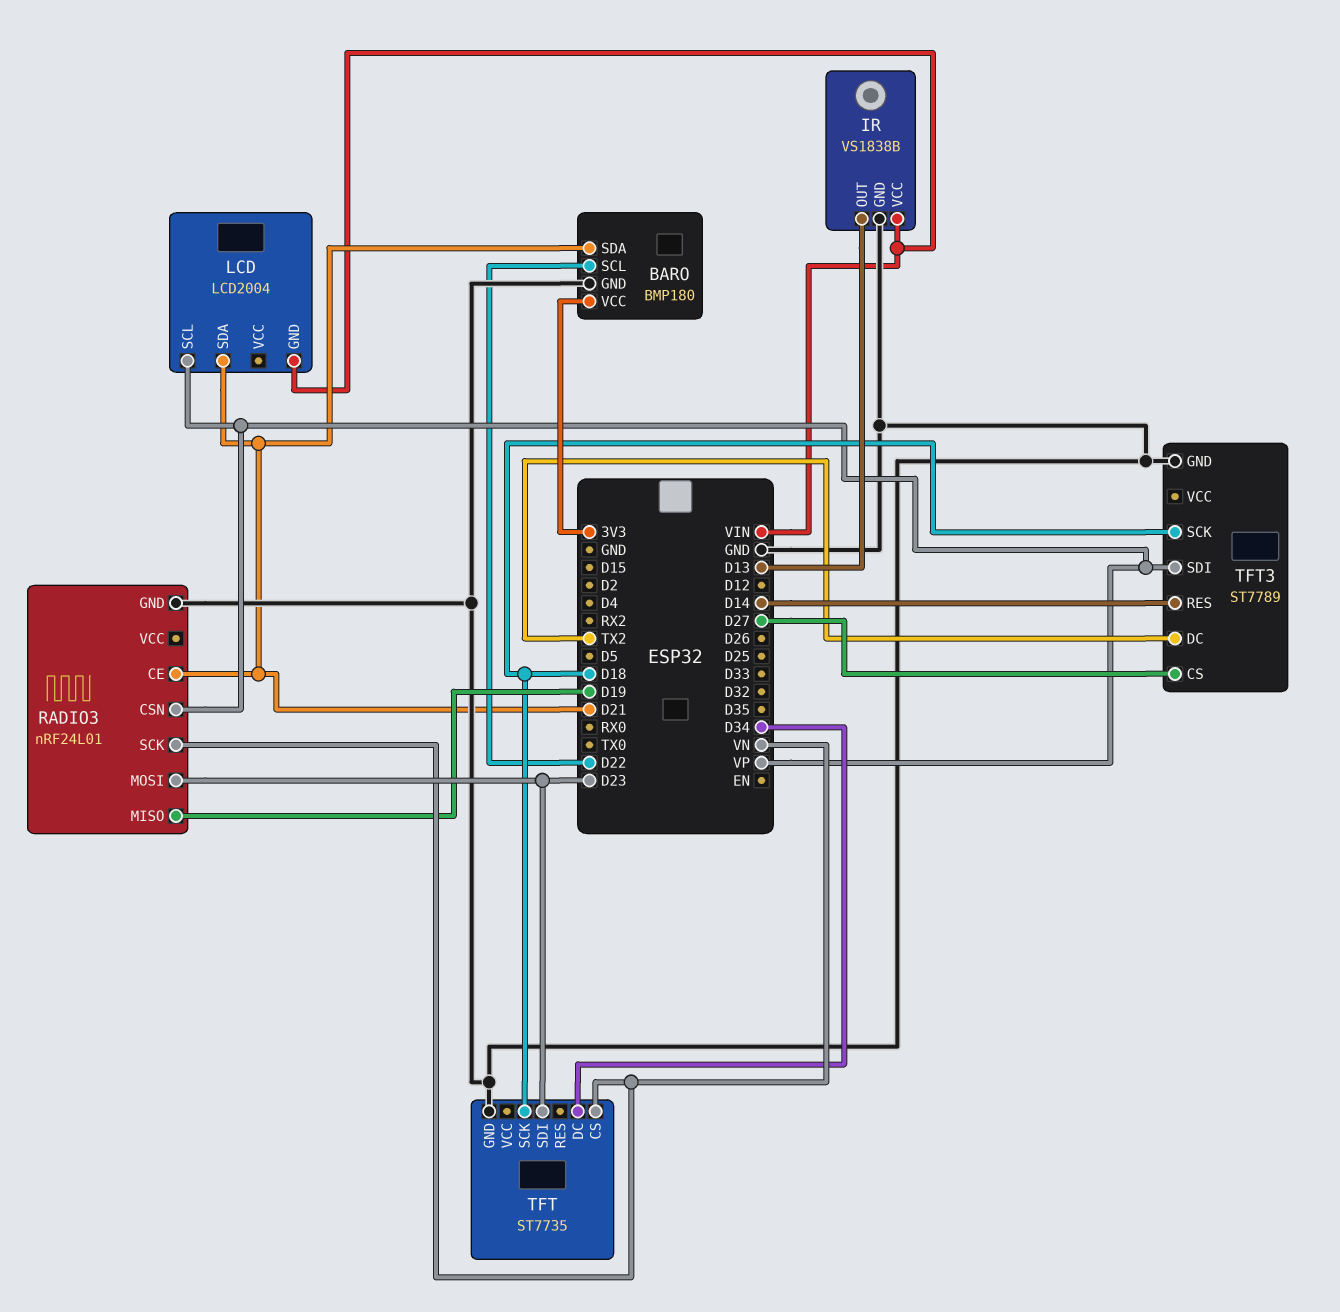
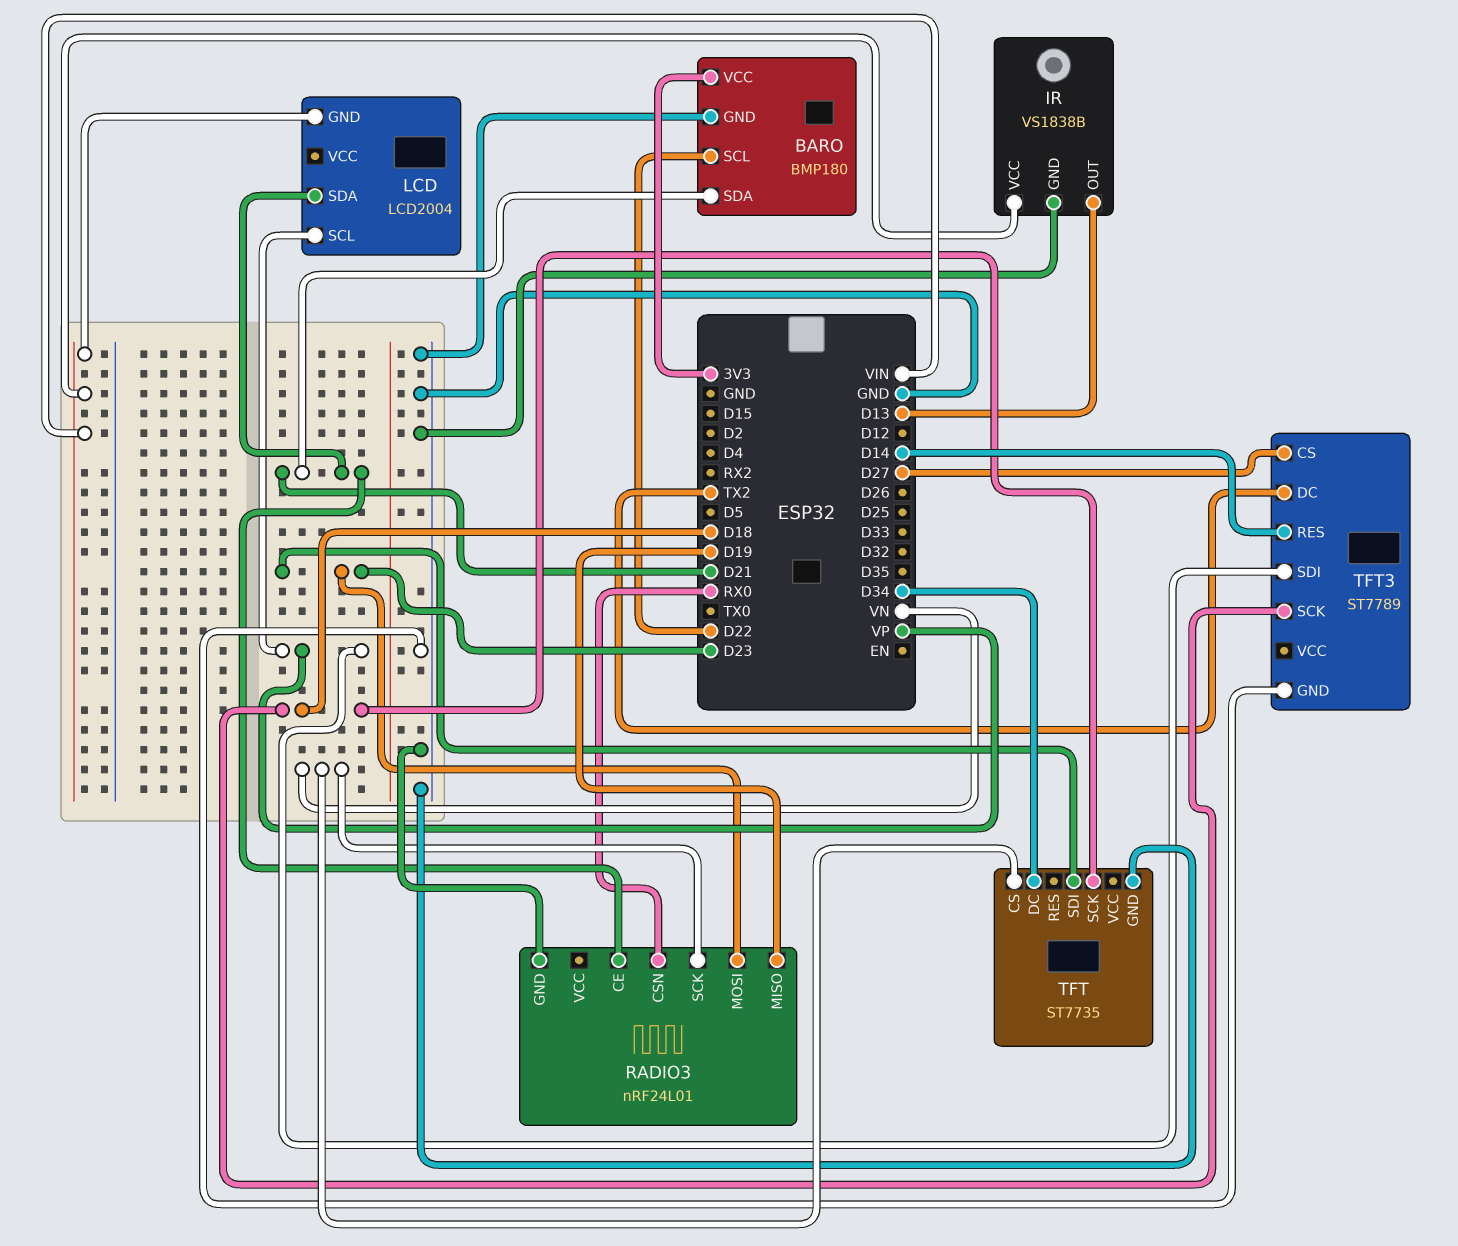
RADIO3 pin CSN: VP -> RX0

